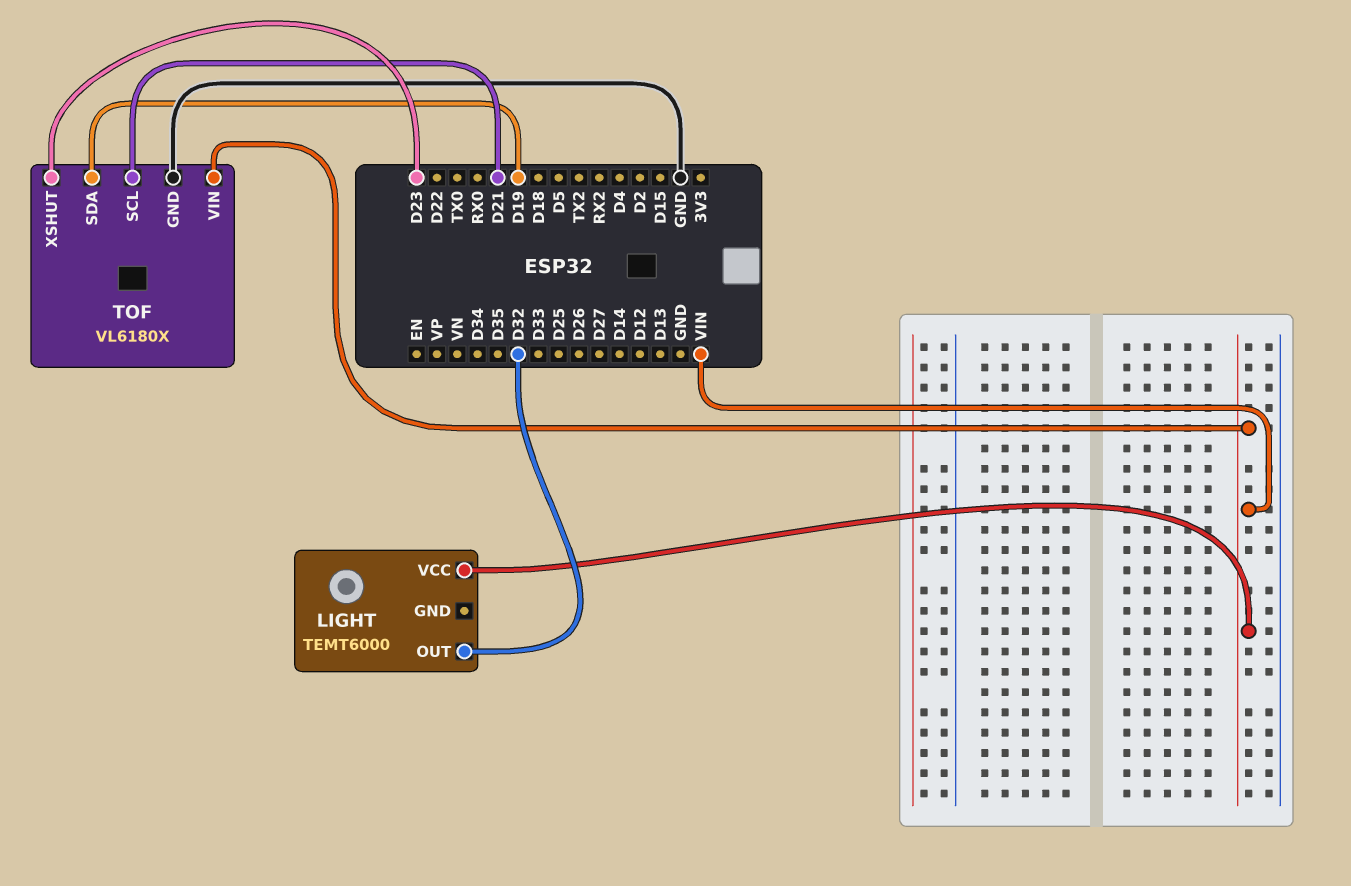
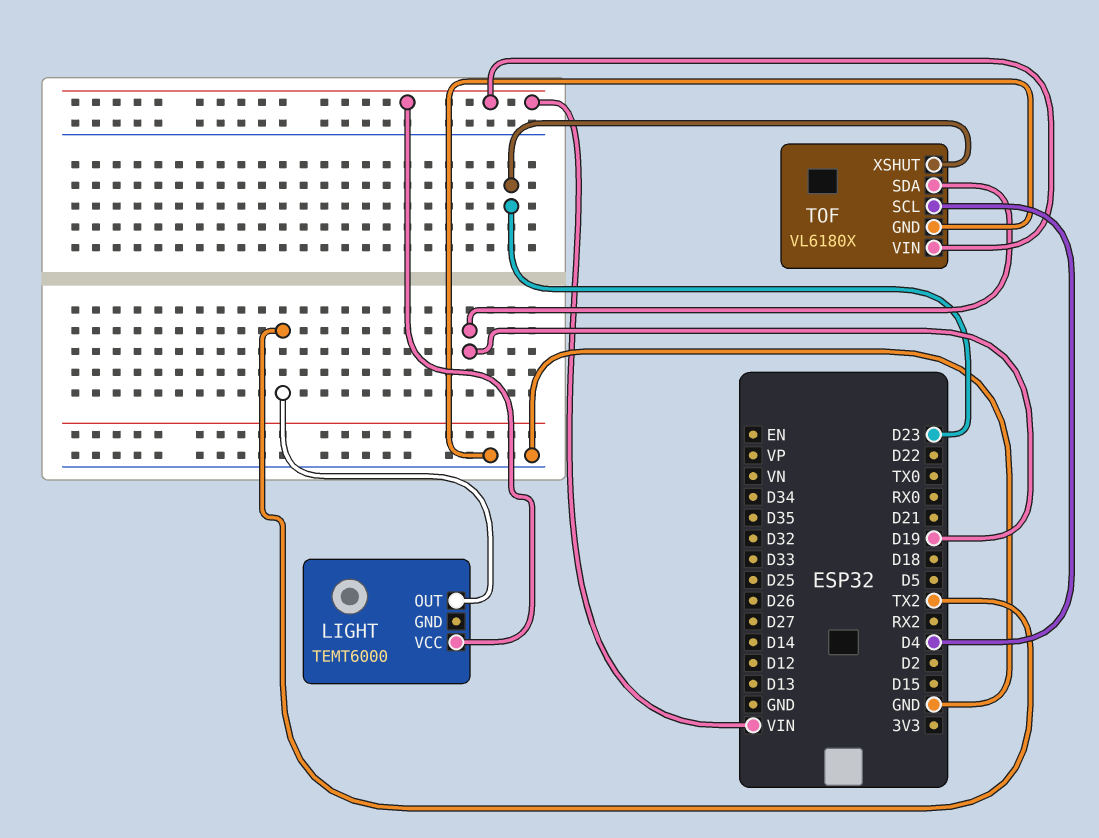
LIGHT pin OUT: D32 -> TX2
TOF pin SCL: D21 -> D4

